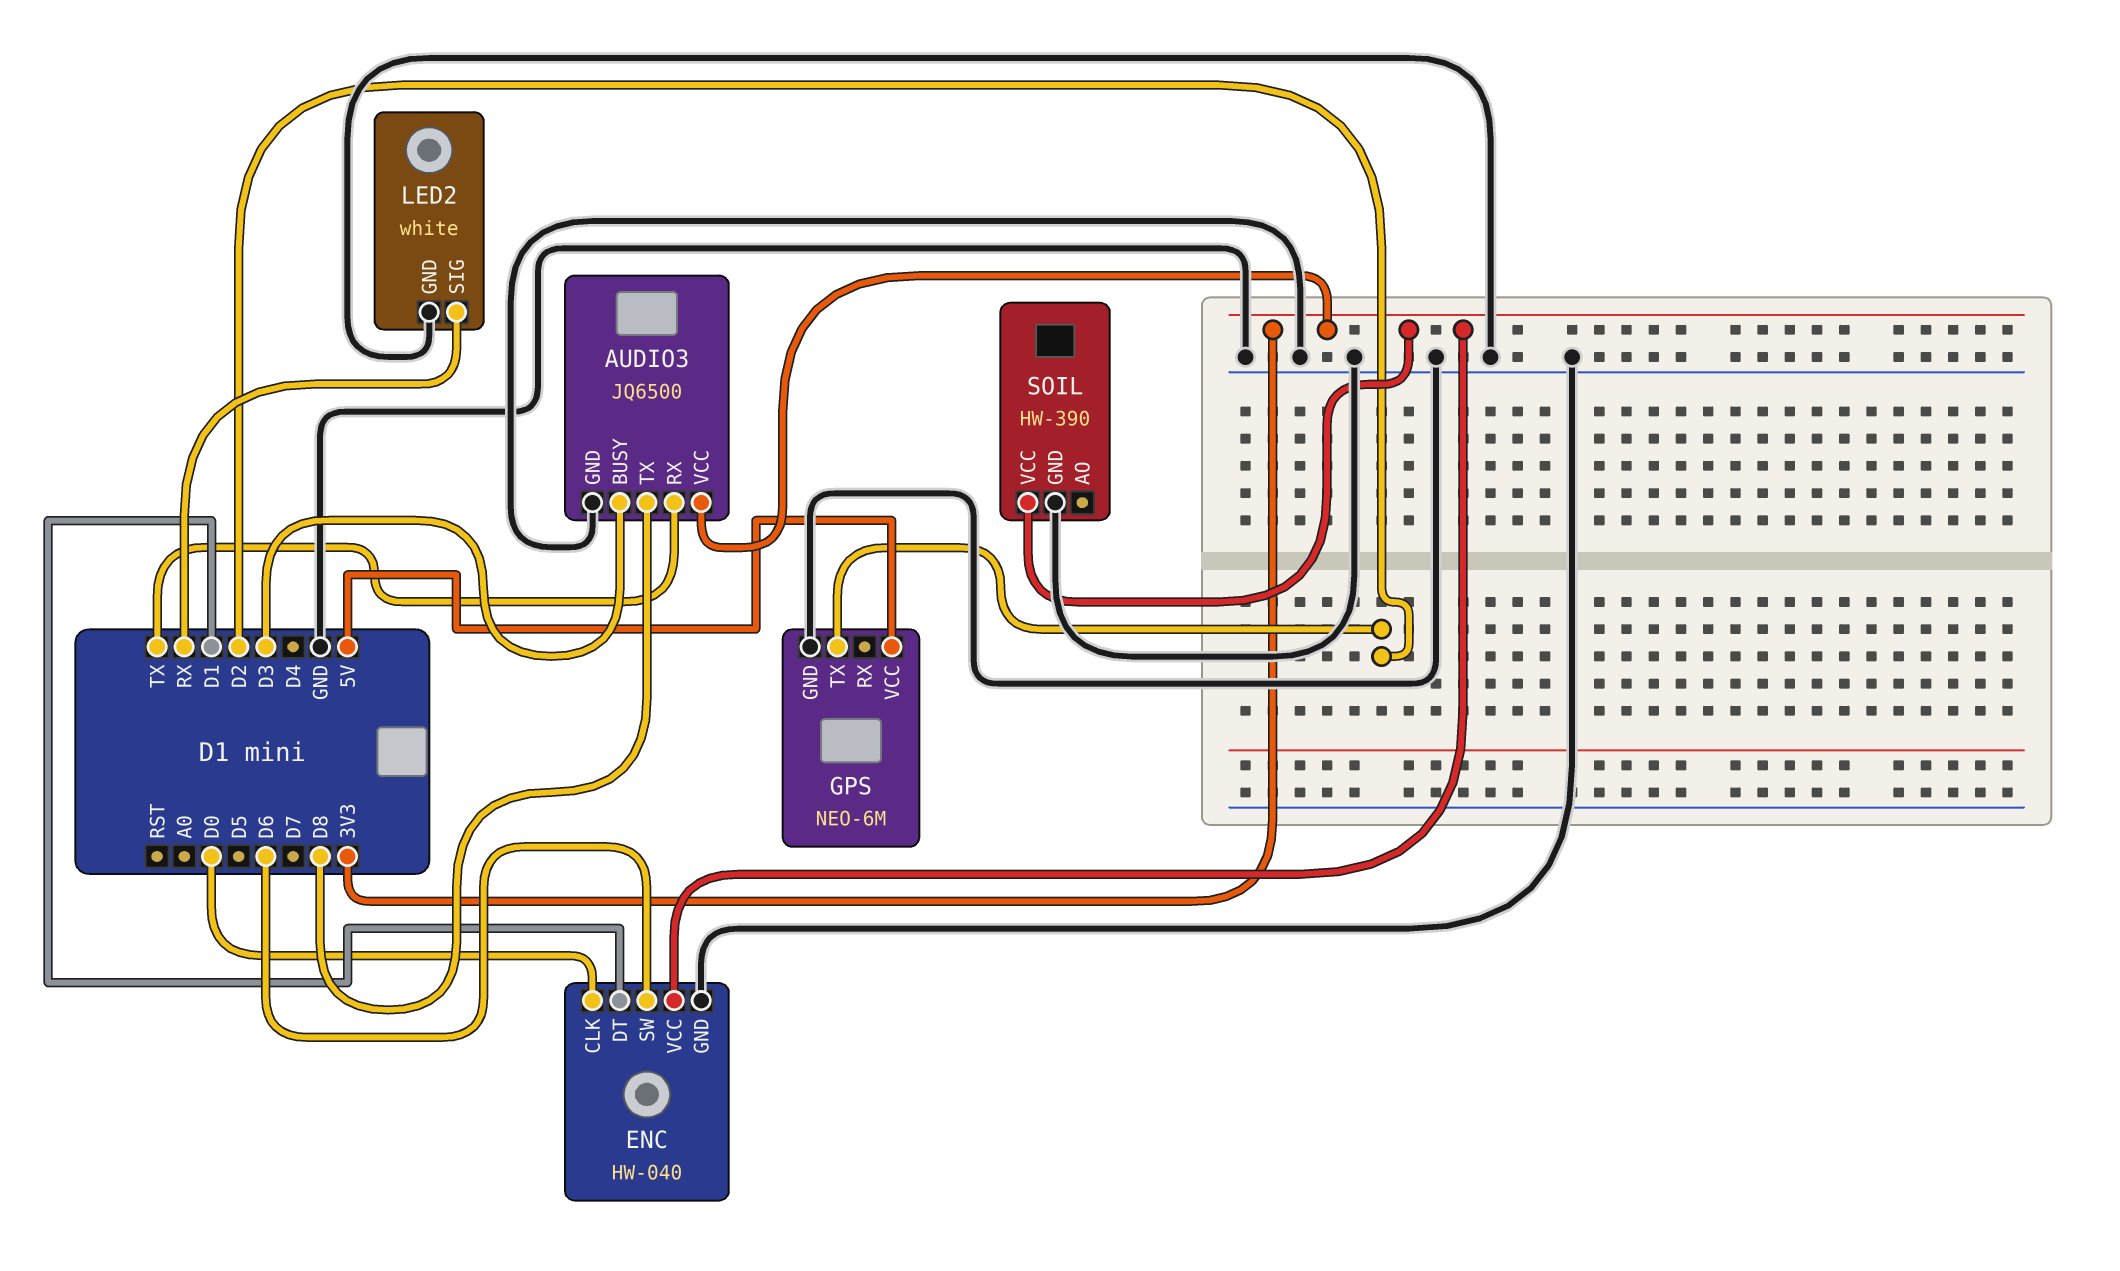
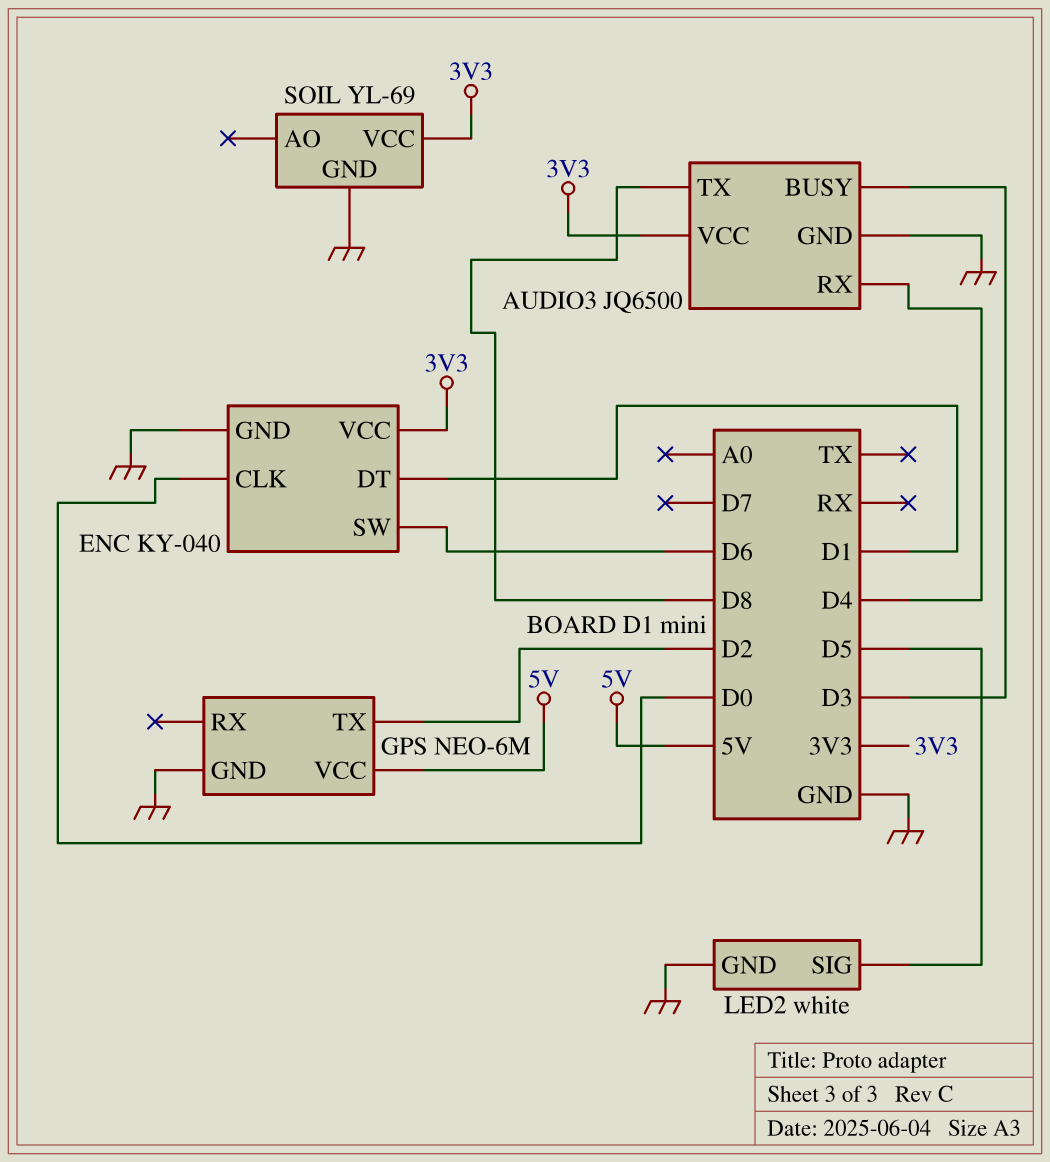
AUDIO3 pin RX: TX -> D4
ENC: HW-040 -> KY-040
LED2 pin SIG: RX -> D5
SOIL: HW-390 -> YL-69

